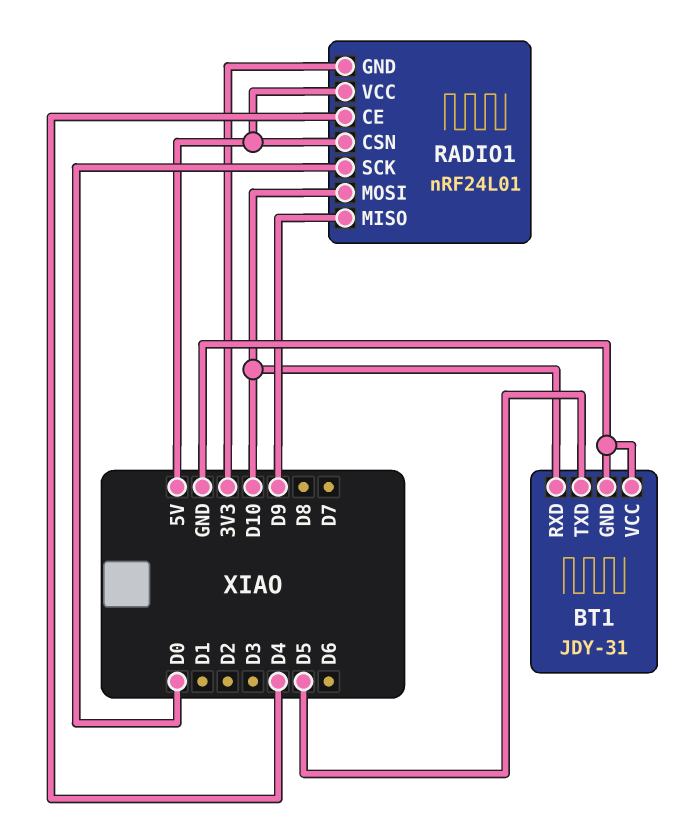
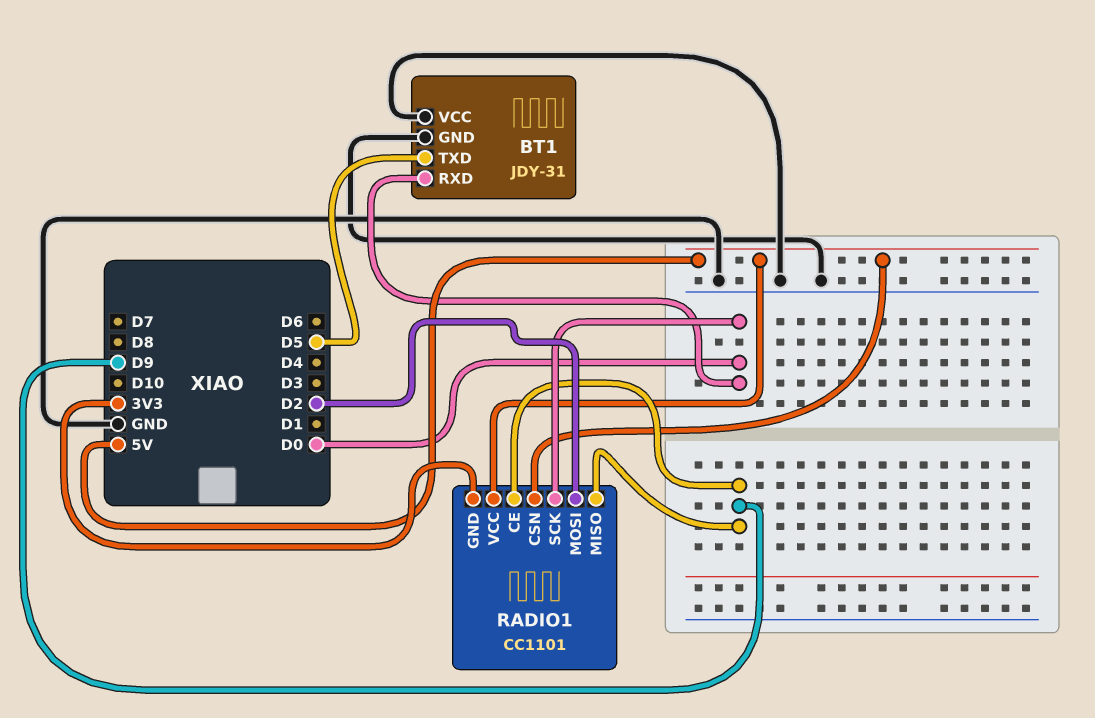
BT1 pin RXD: D10 -> D0
RADIO1: nRF24L01 -> CC1101
RADIO1 pin CE: D4 -> D9
RADIO1 pin MOSI: D10 -> D2

